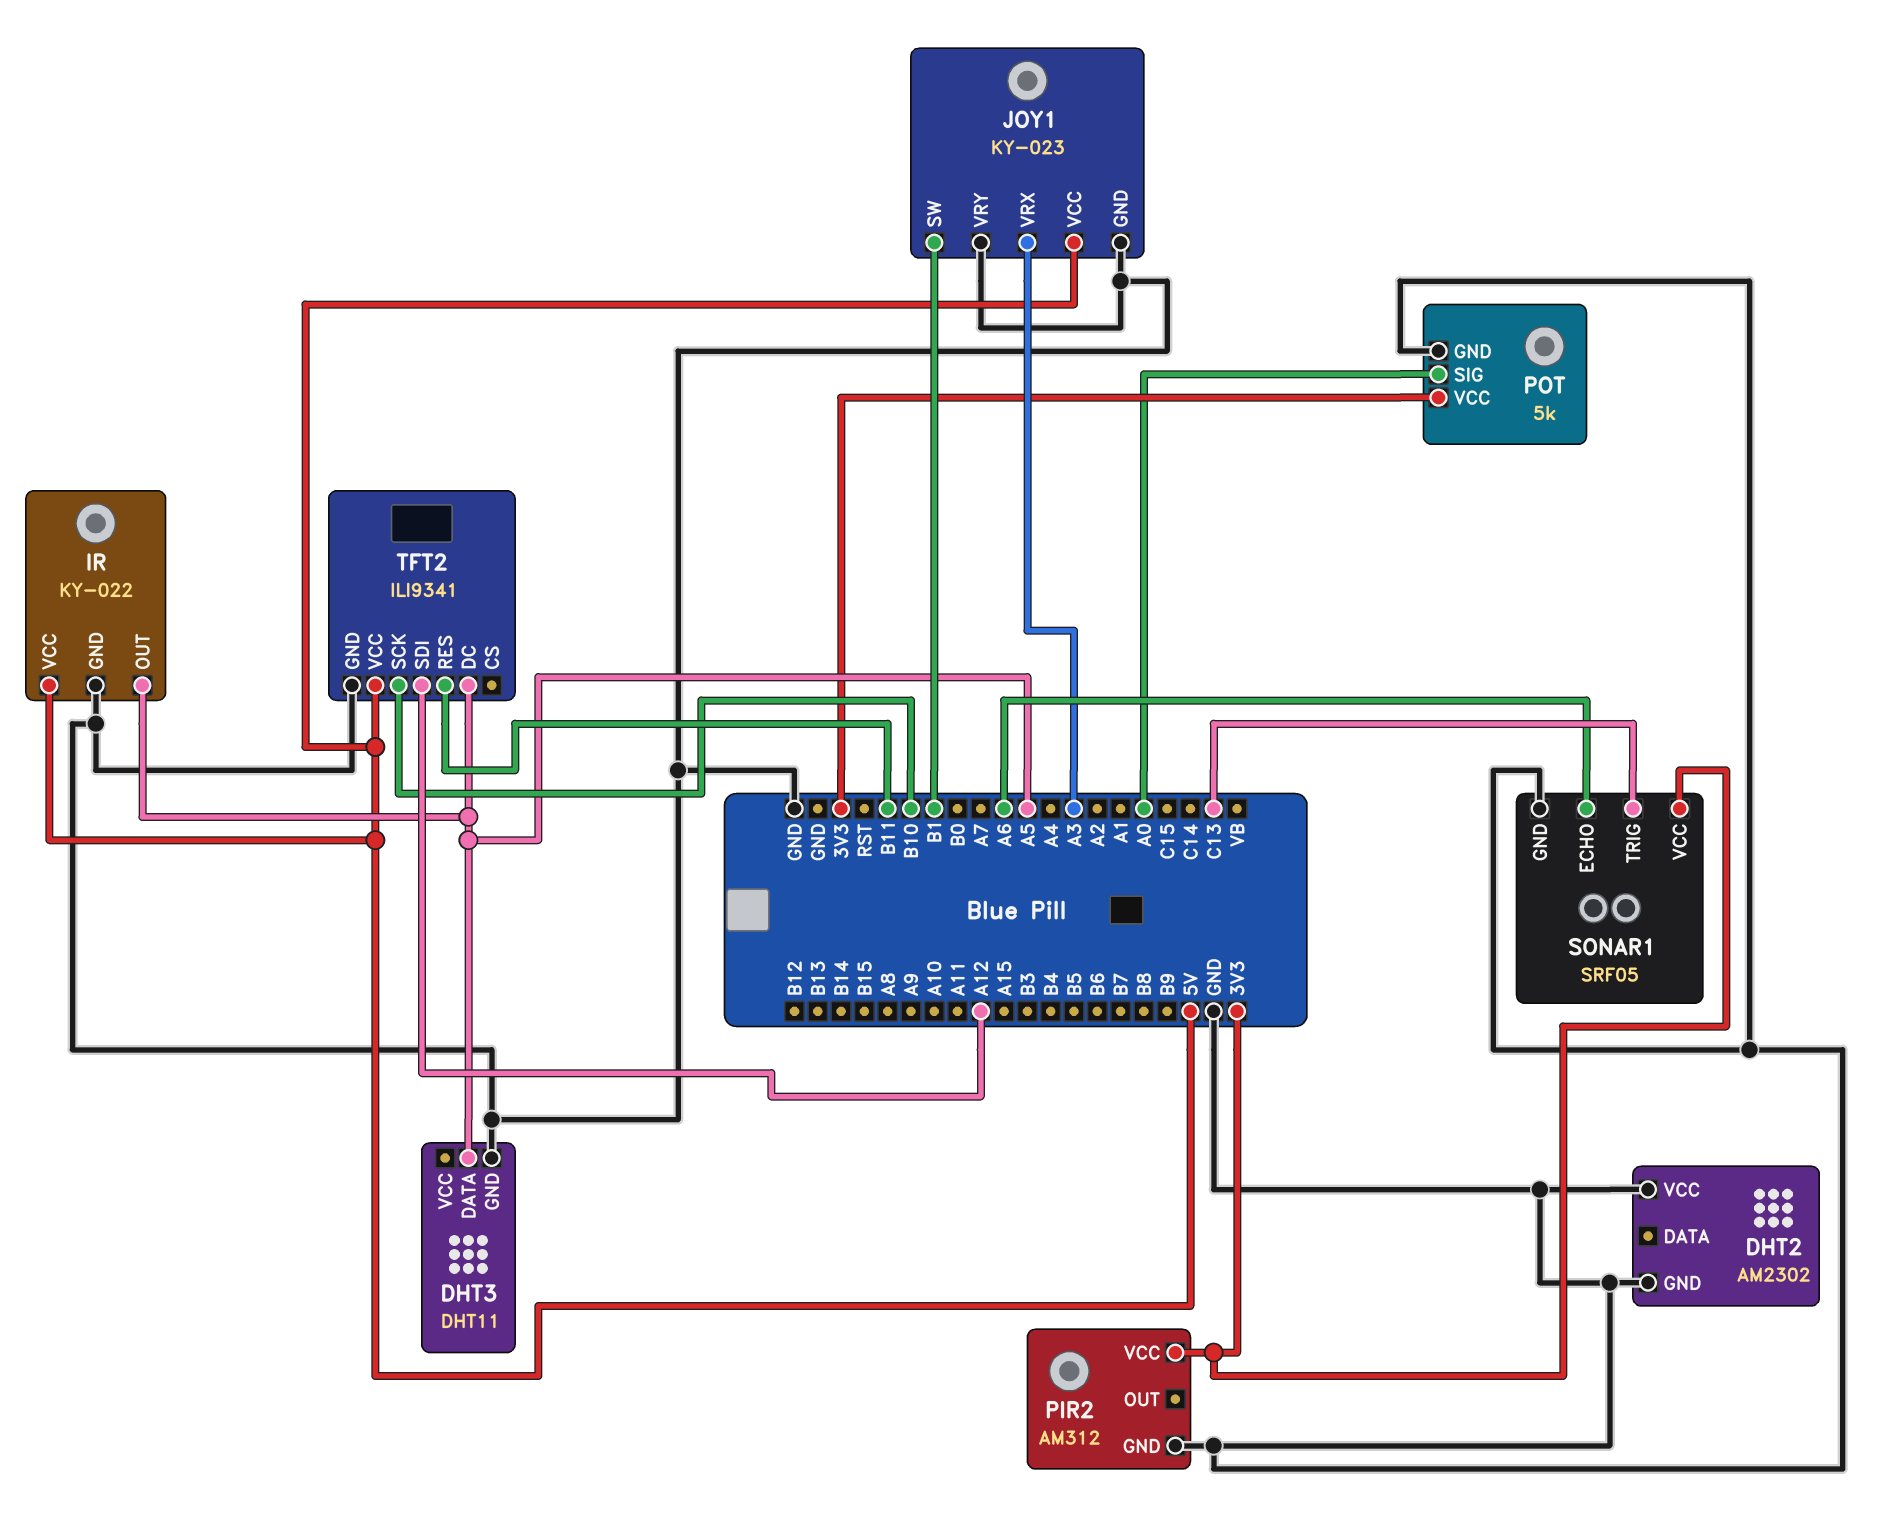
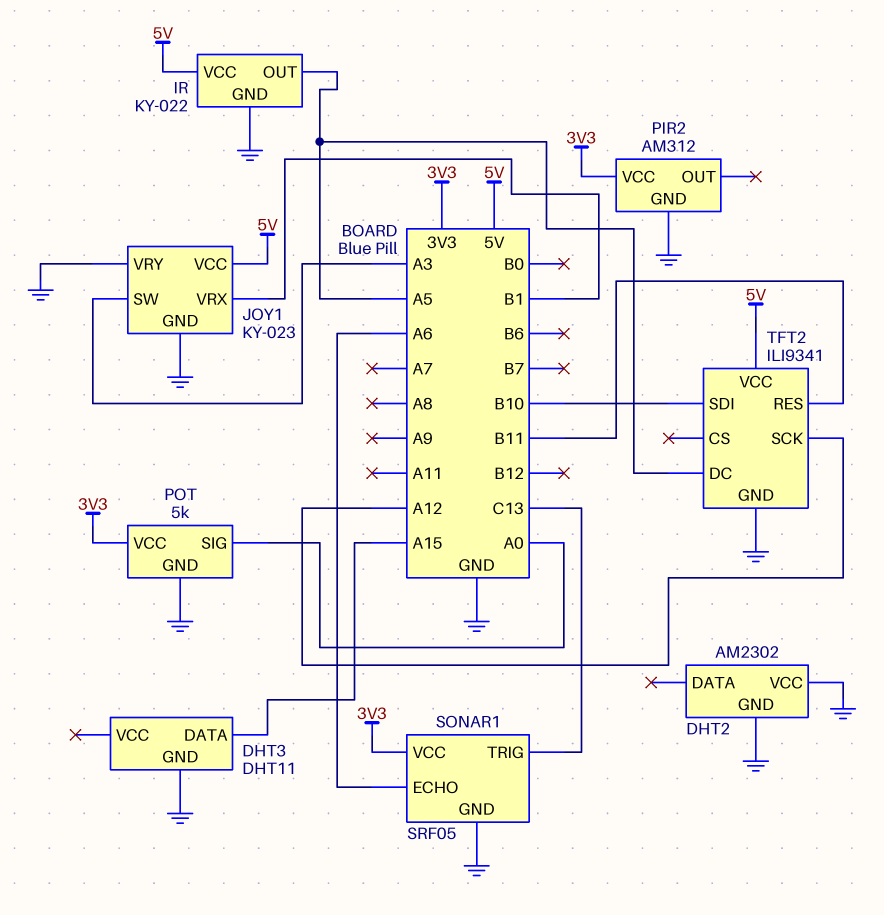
DHT3 pin DATA: A5 -> A15
JOY1 pin SW: B1 -> A3
JOY1 pin VRX: A3 -> B1
TFT2 pin SCK: B10 -> A12
TFT2 pin SDI: A12 -> B10

